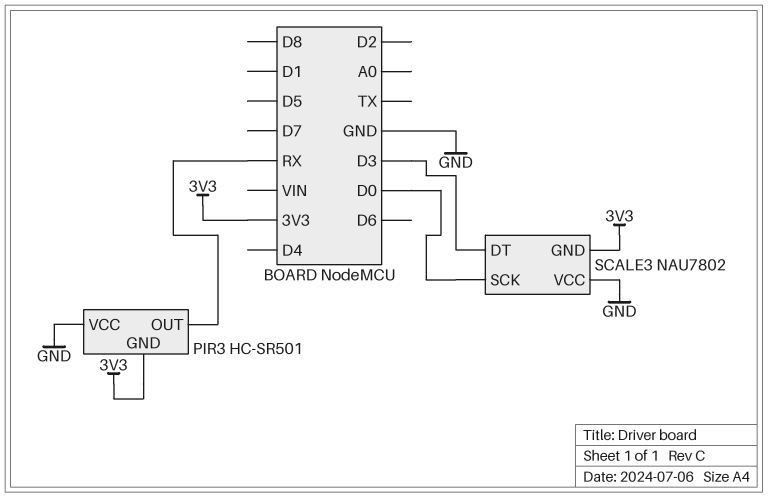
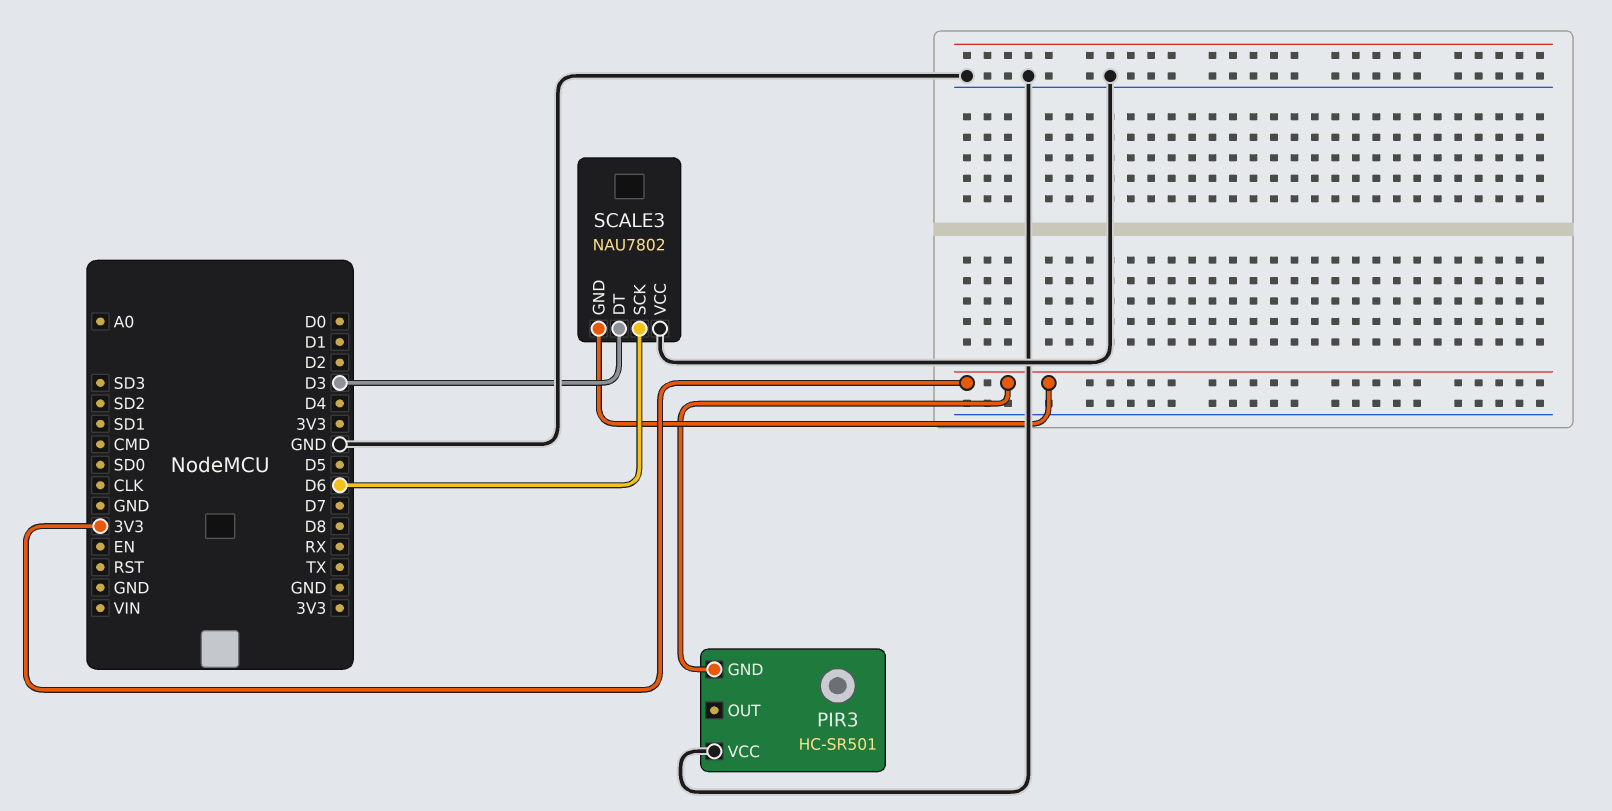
PIR3 pin OUT: RX -> none
SCALE3 pin SCK: D0 -> D6

